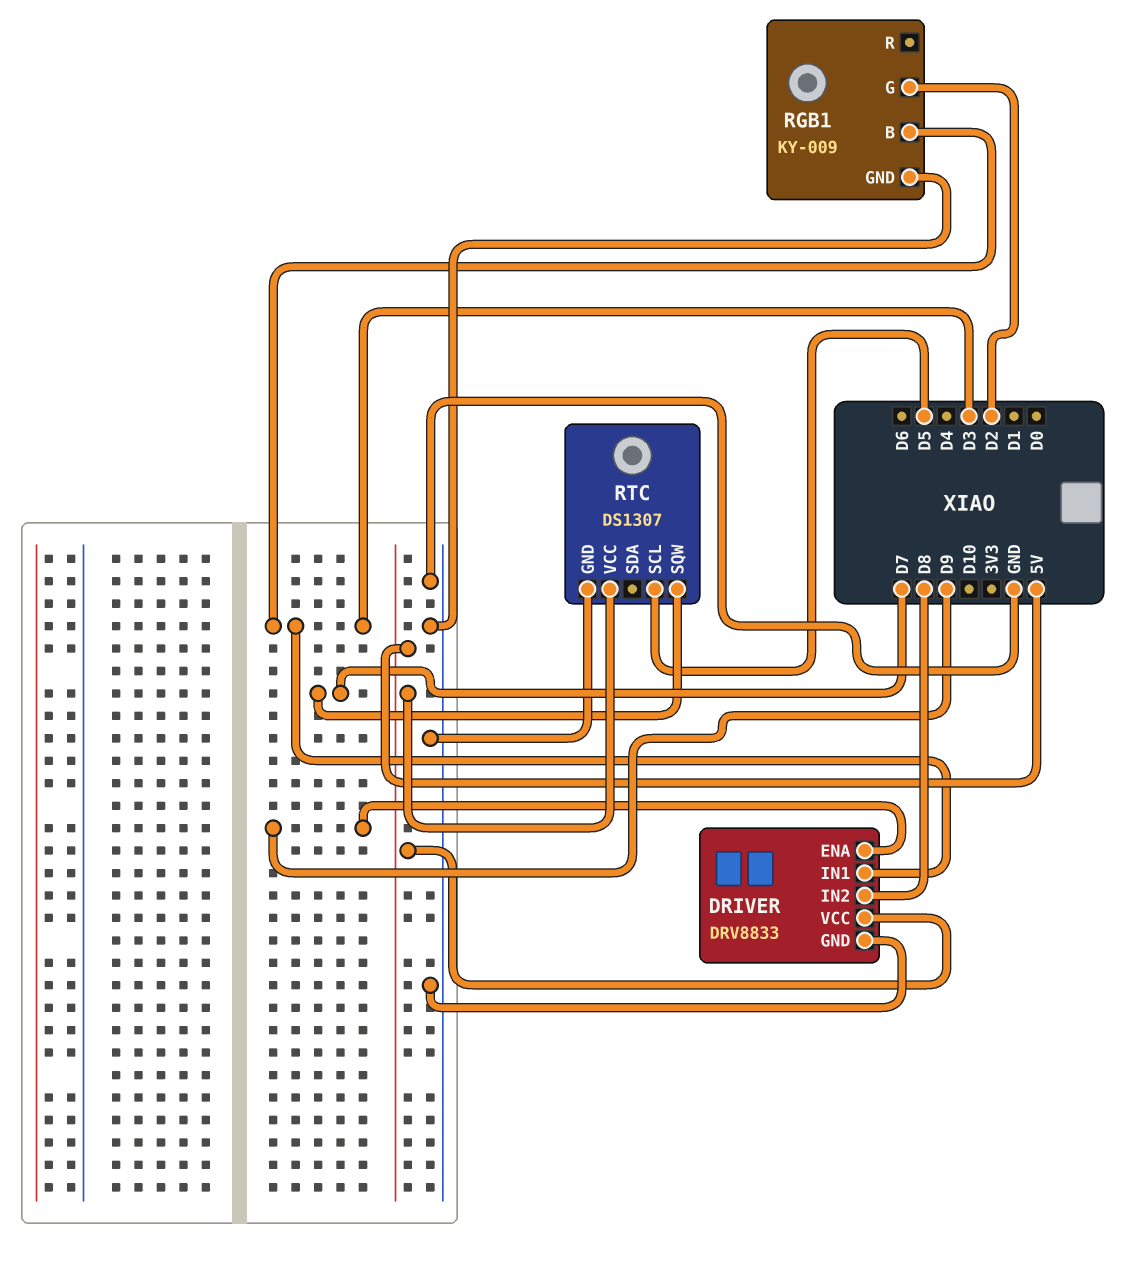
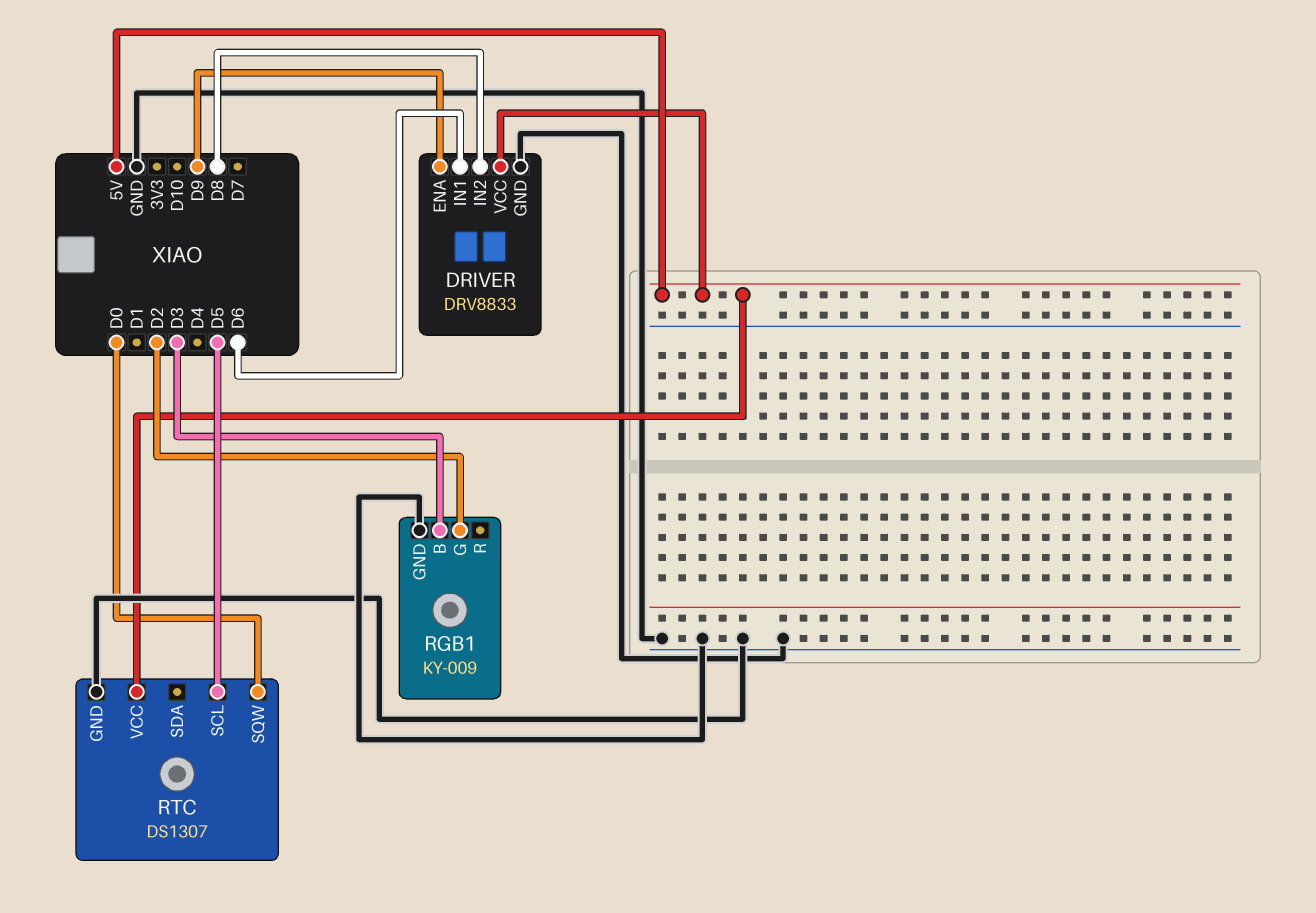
DRIVER pin IN1: D3 -> D6
RTC pin SQW: D7 -> D0

